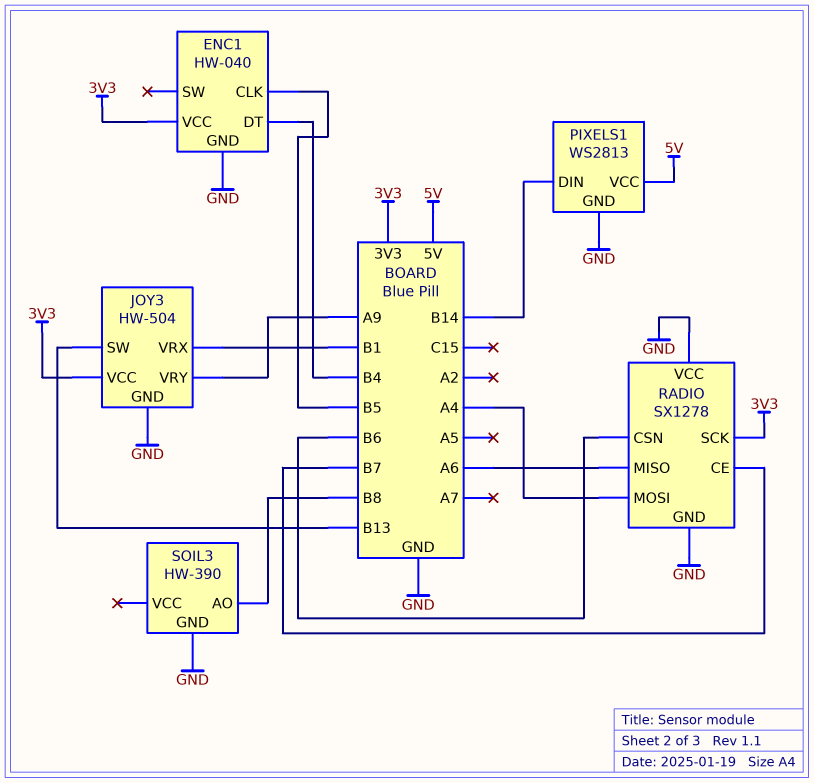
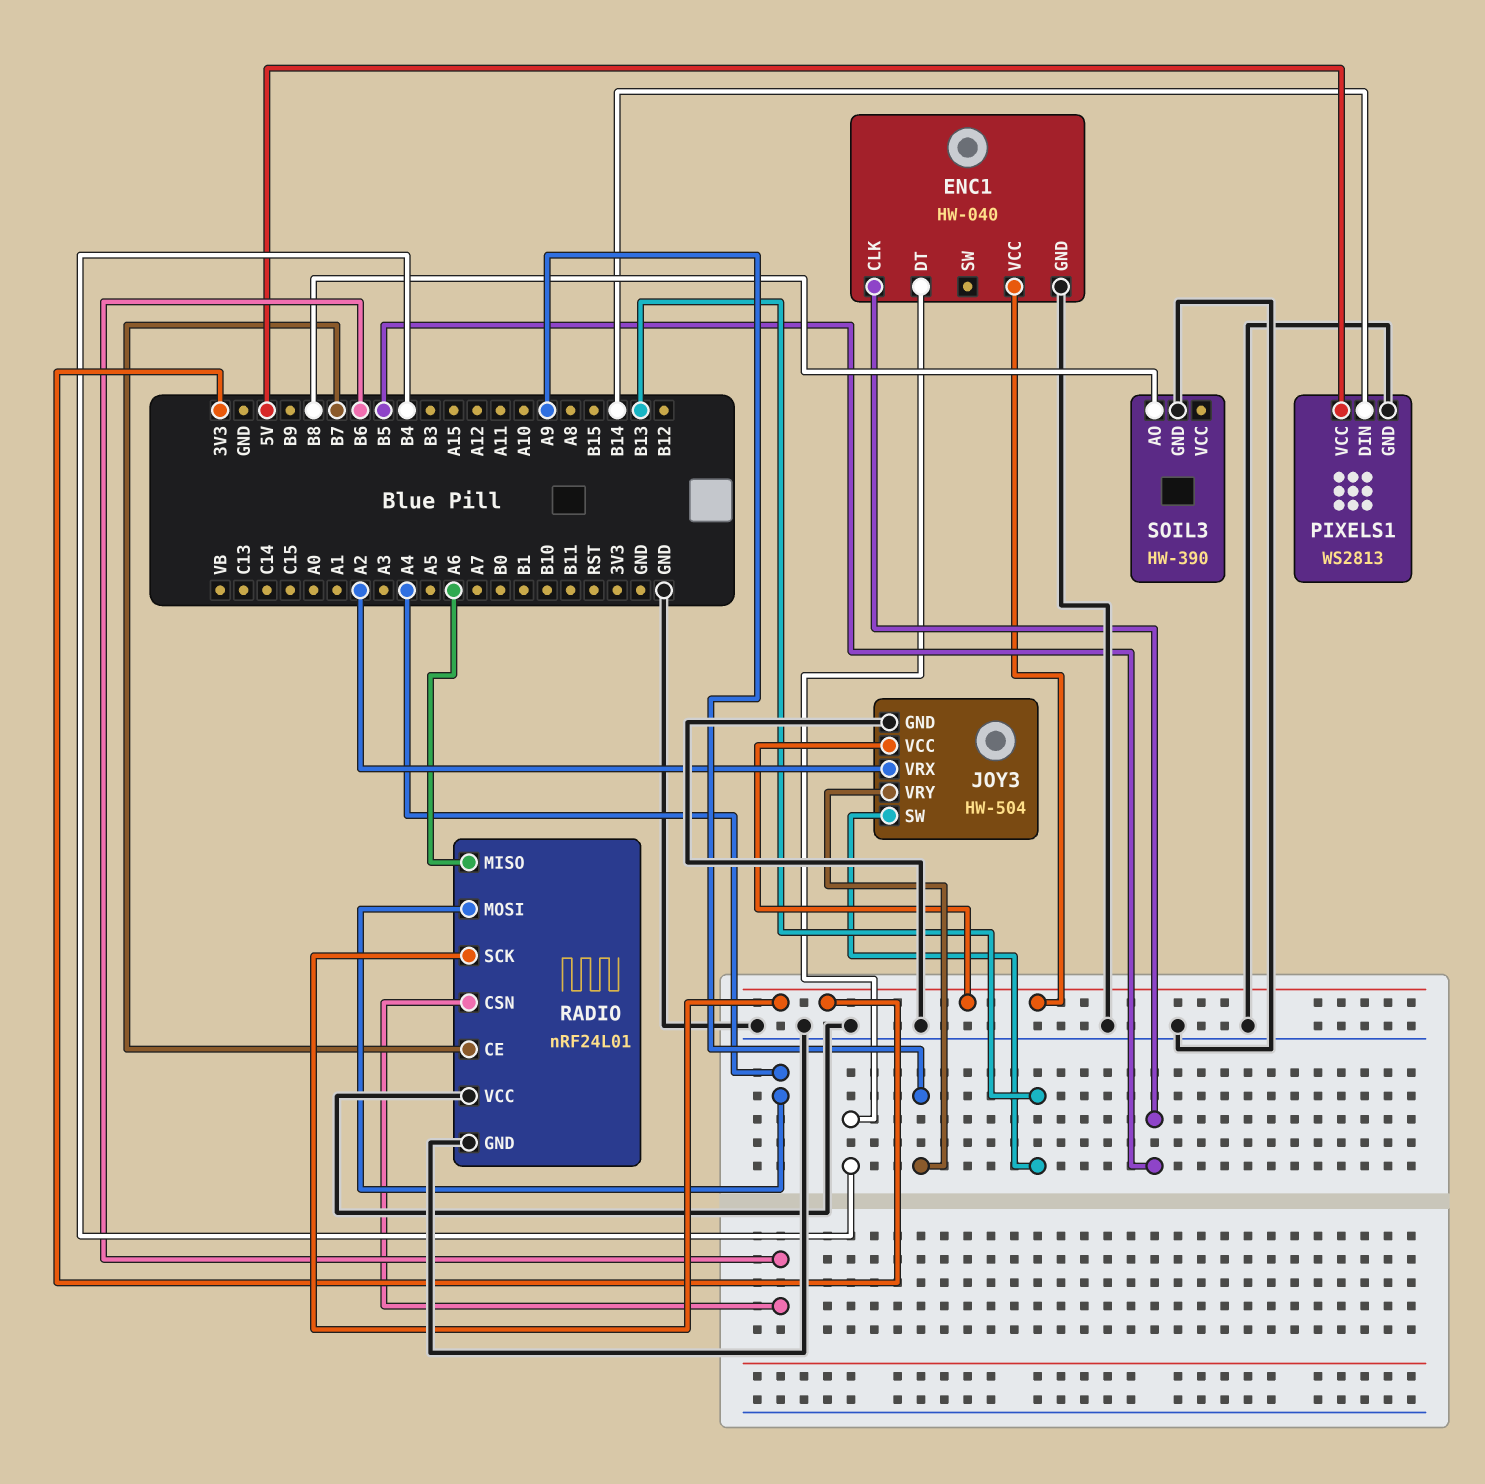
JOY3 pin VRX: B1 -> A2
RADIO: SX1278 -> nRF24L01

